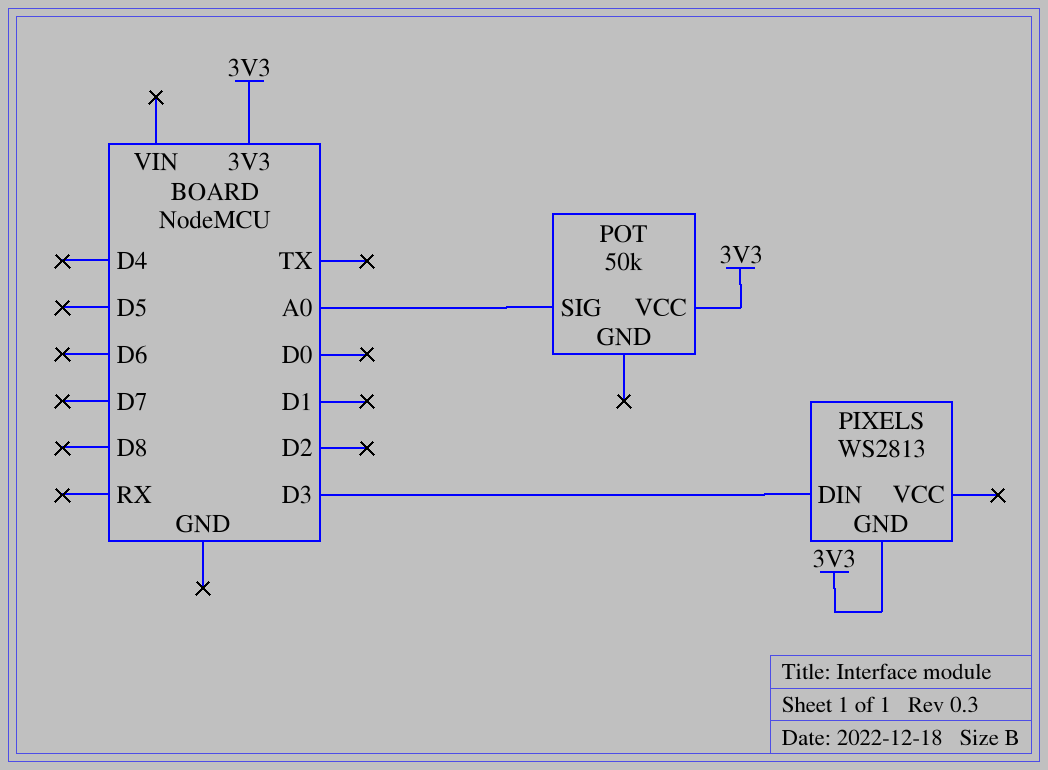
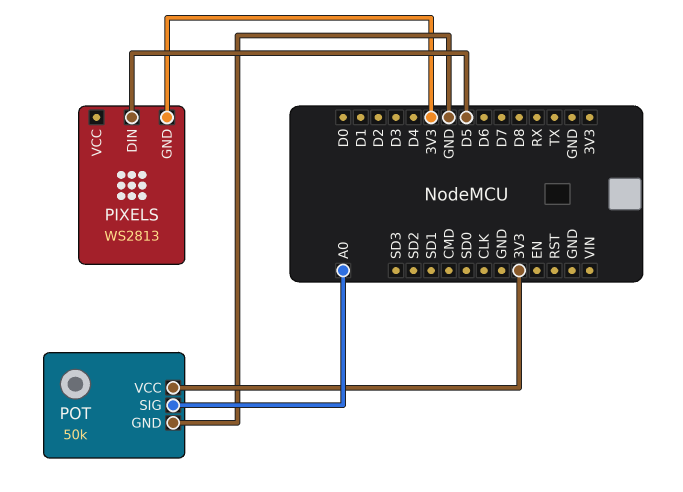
PIXELS pin DIN: D3 -> D5
POT pin GND: none -> GND

